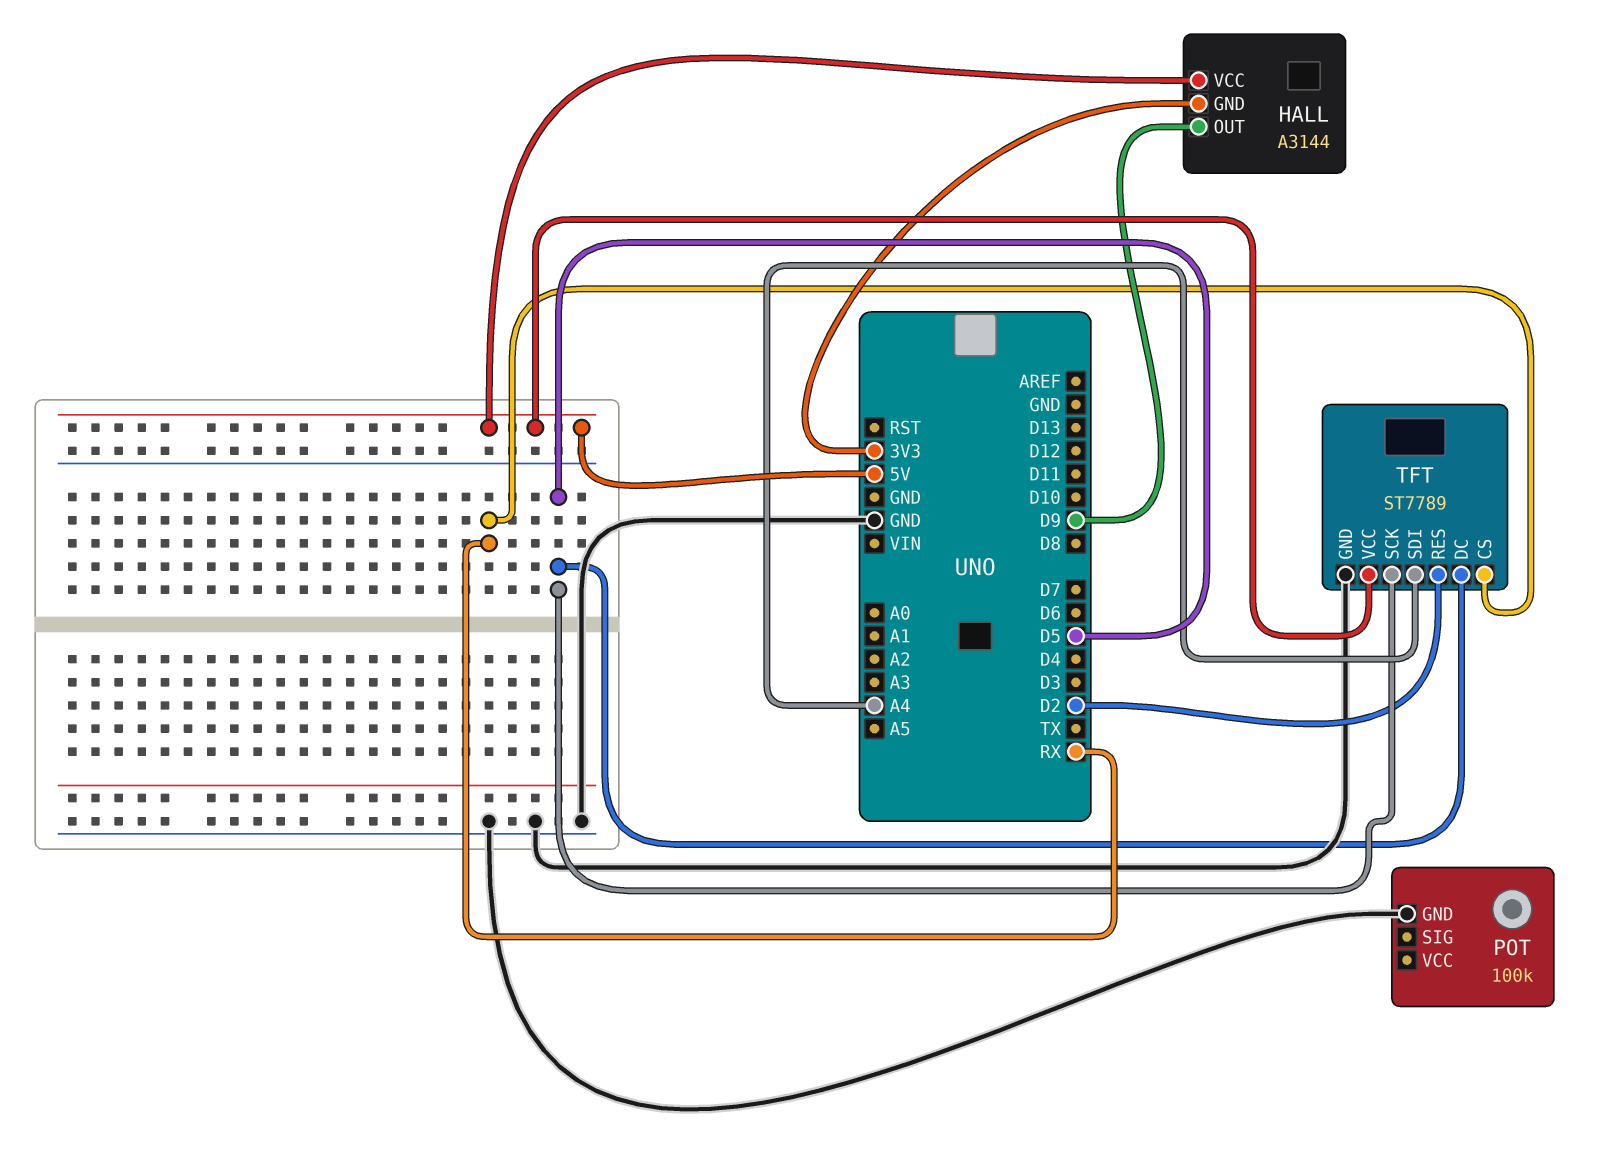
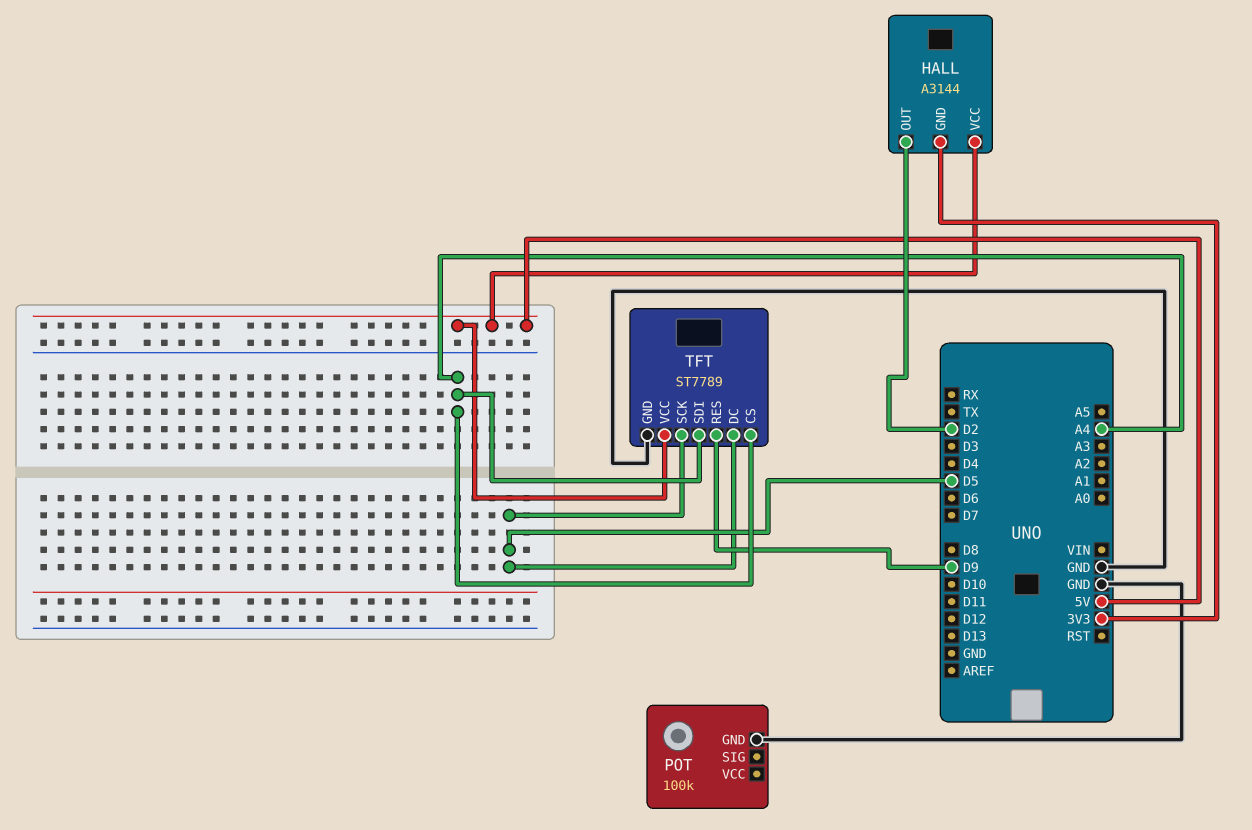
HALL pin OUT: D9 -> D2
TFT pin CS: RX -> A4
TFT pin RES: D2 -> D9

